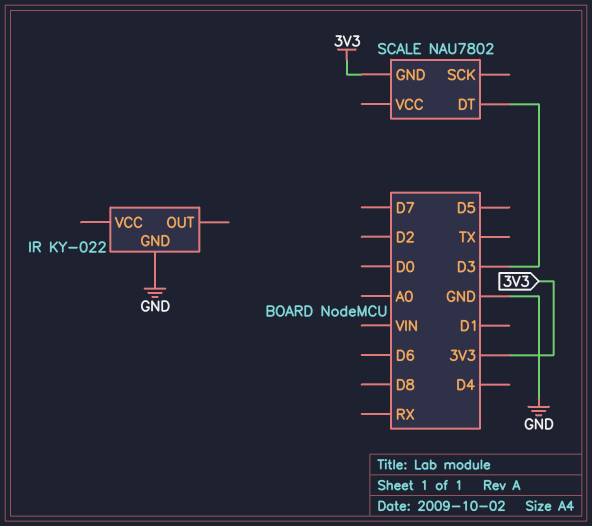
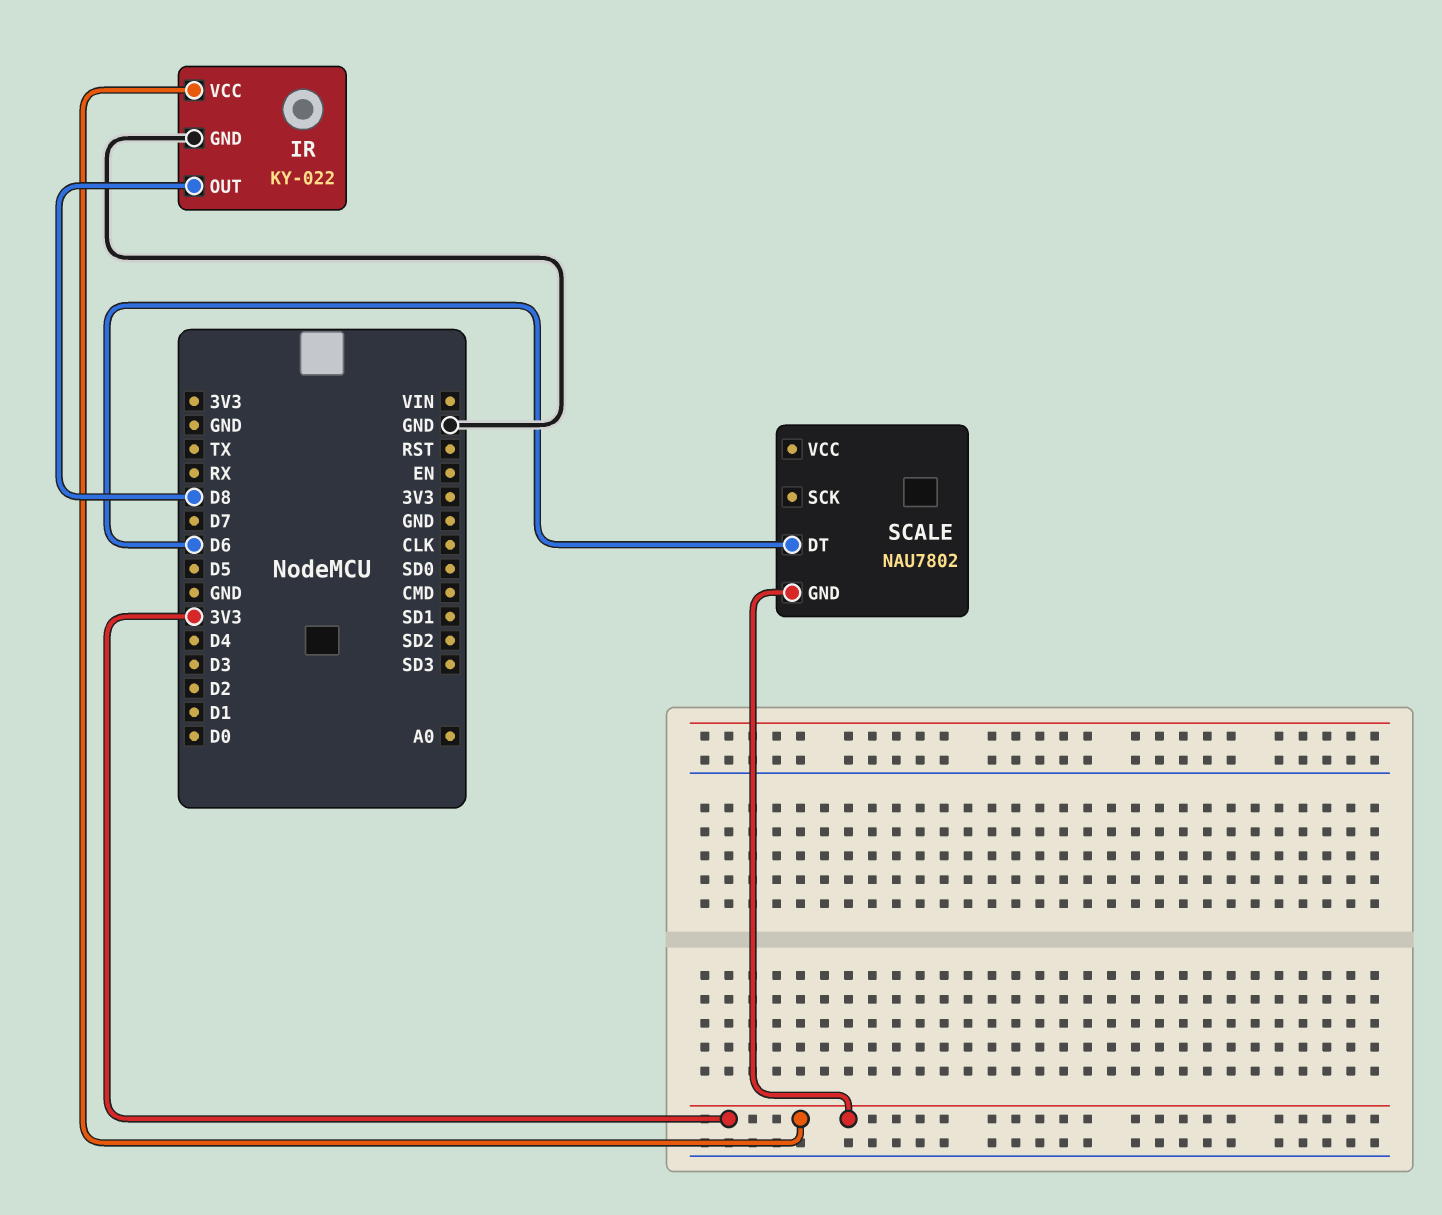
IR pin OUT: none -> D8
IR pin VCC: none -> 3V3
SCALE pin DT: D3 -> D6

